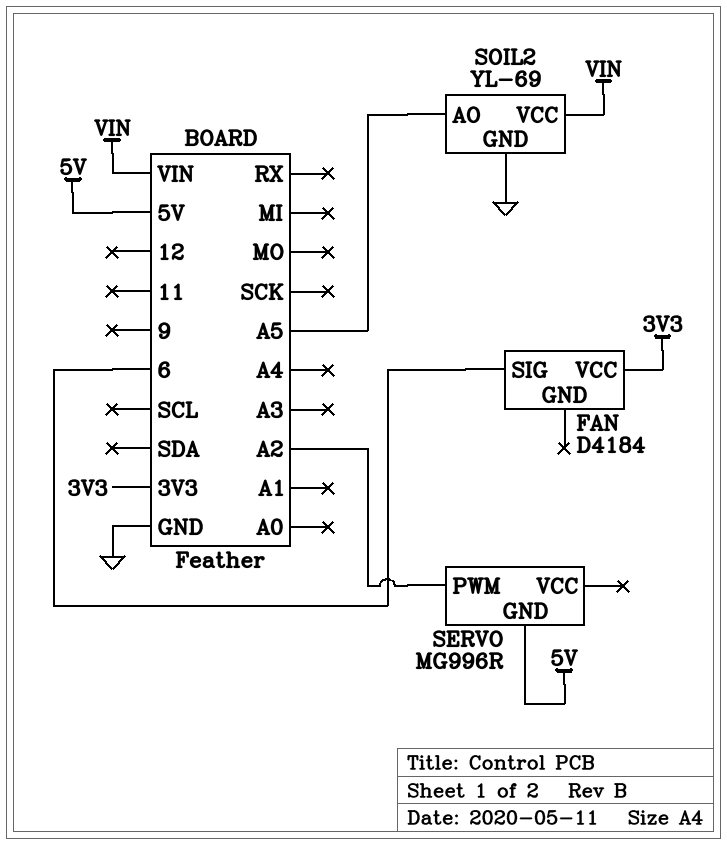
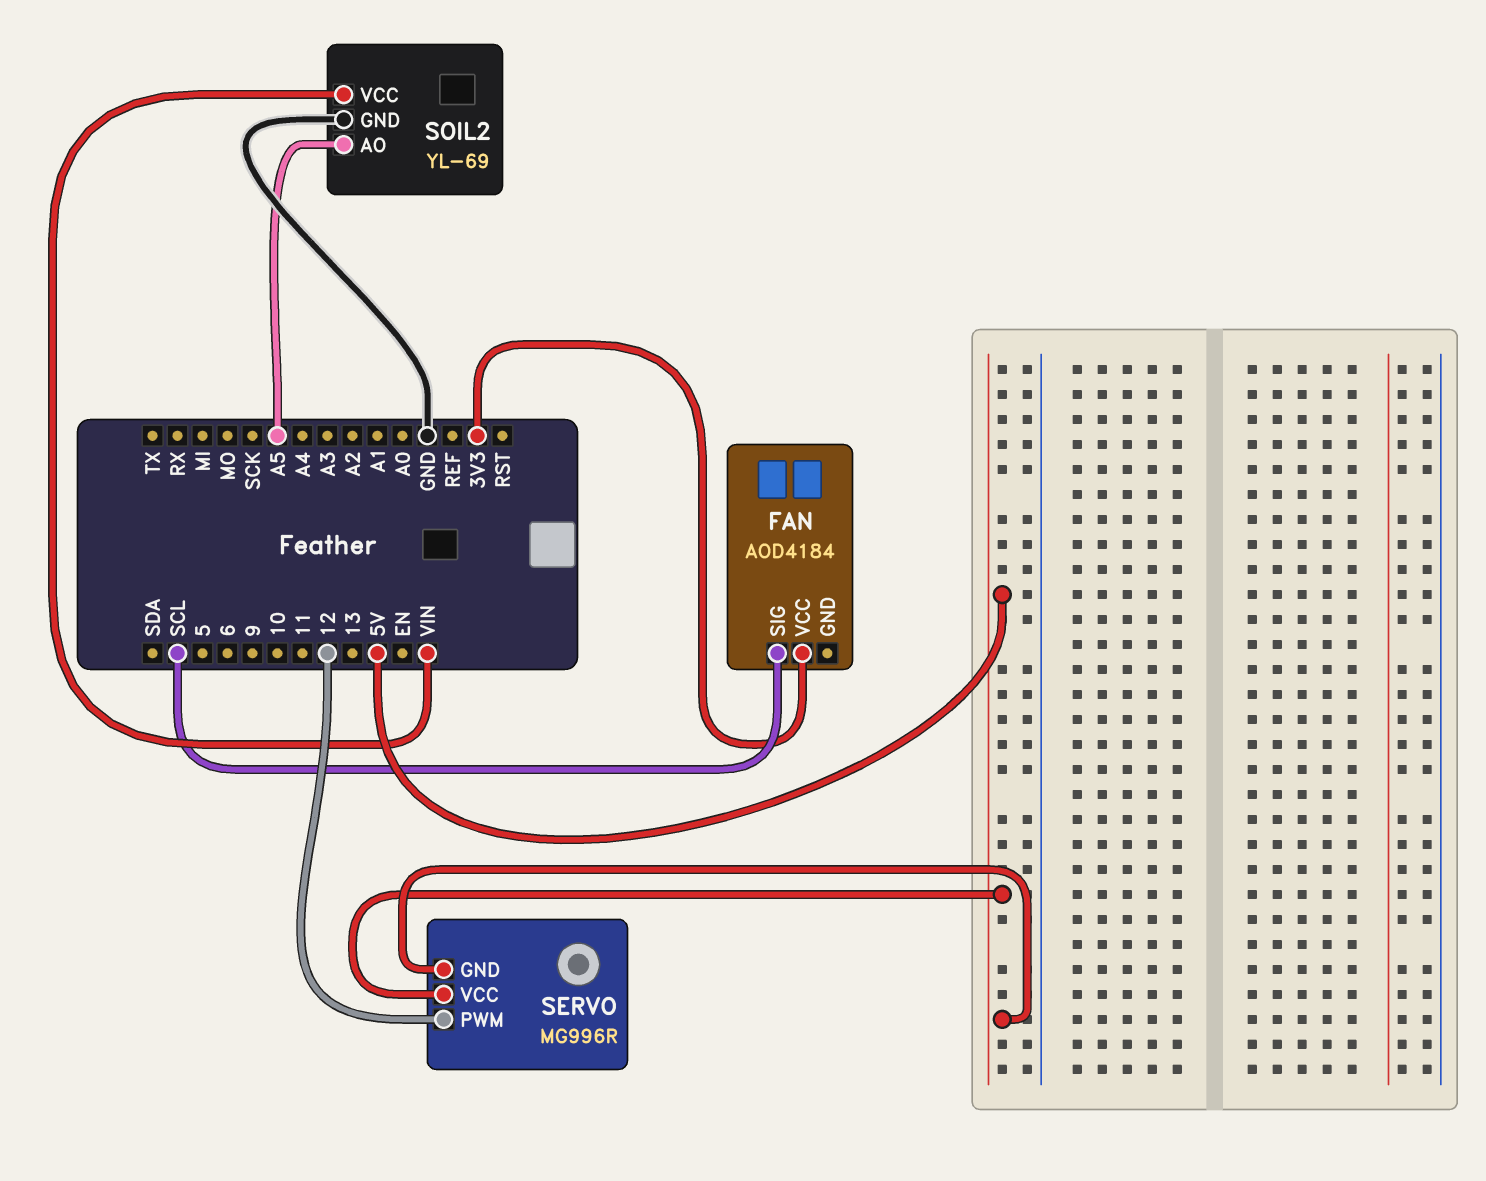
FAN: D4184 -> AOD4184
FAN pin SIG: 6 -> SCL
SERVO pin PWM: A2 -> 12
SERVO pin VCC: none -> 5V

